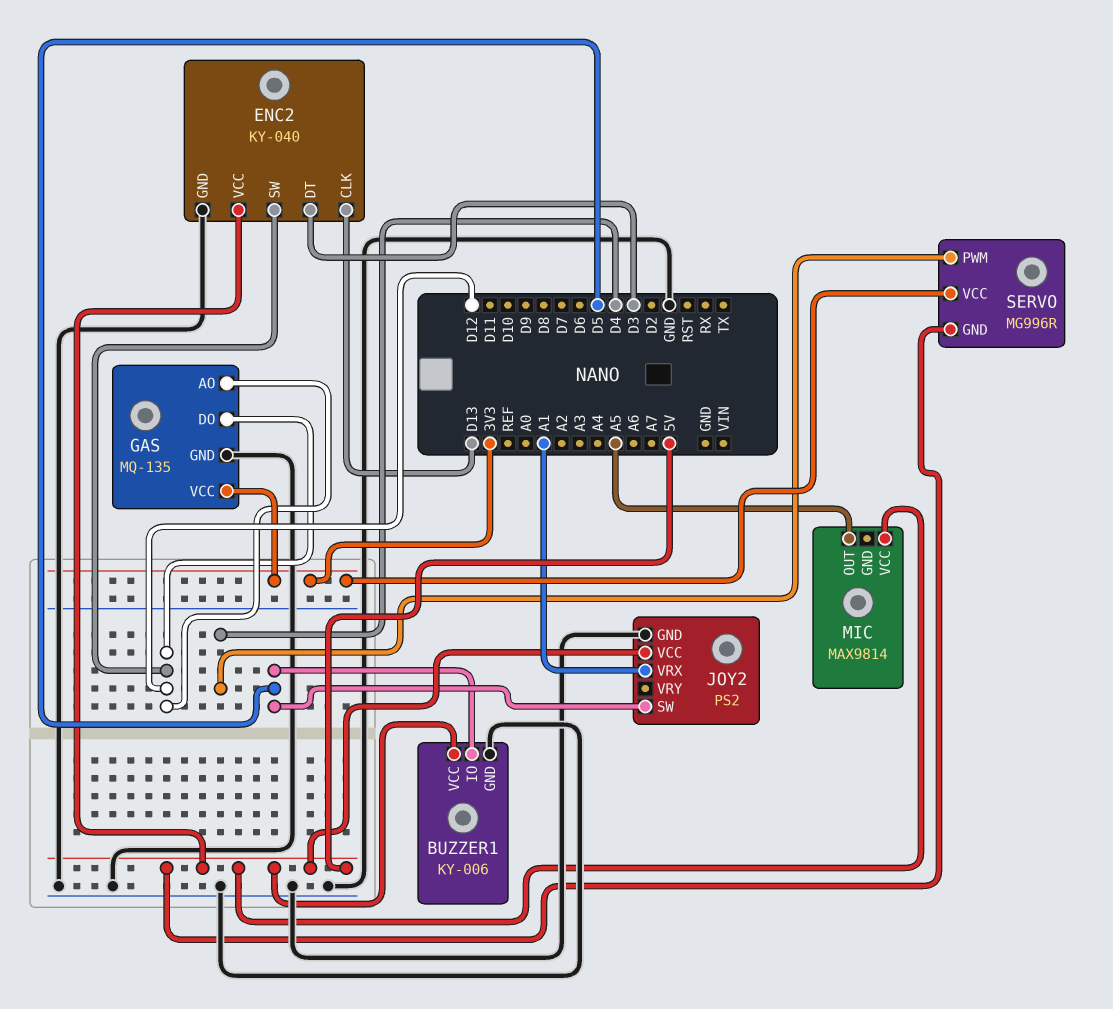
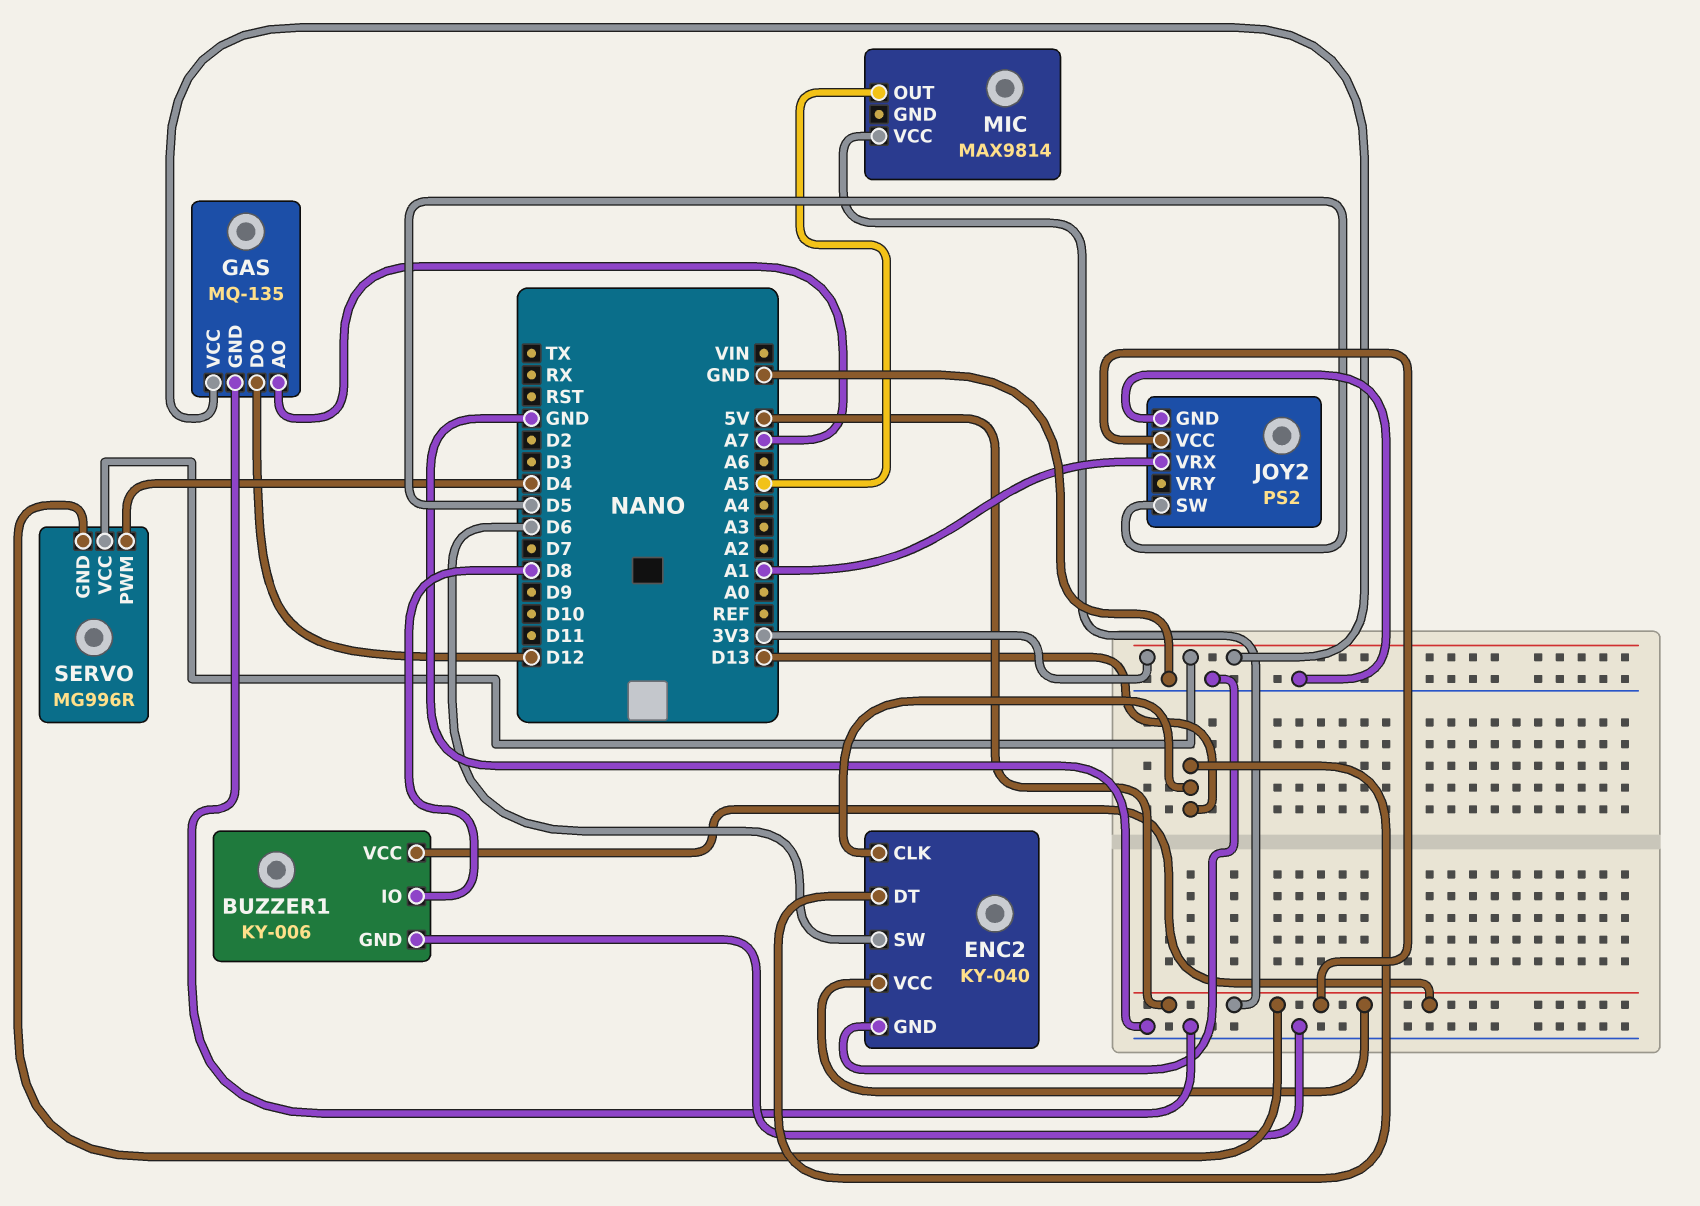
BUZZER1 pin IO: D5 -> D8
ENC2 pin DT: D3 -> D13
ENC2 pin SW: D12 -> D6
GAS pin AO: D12 -> A7

